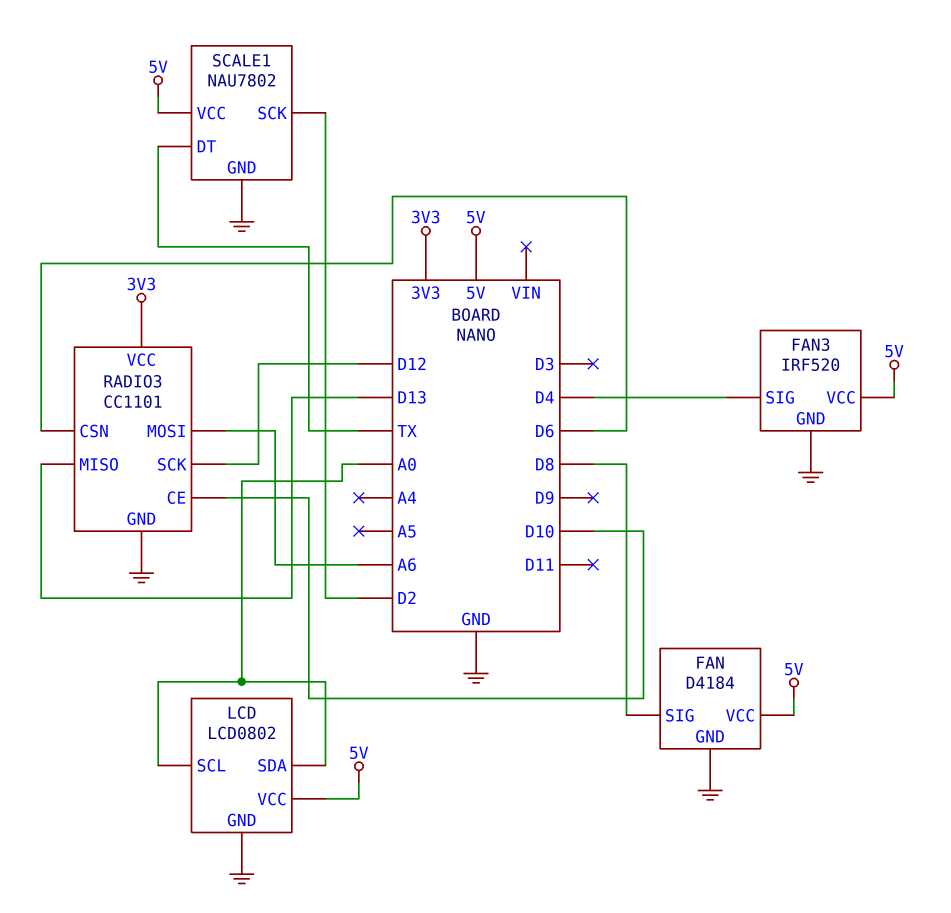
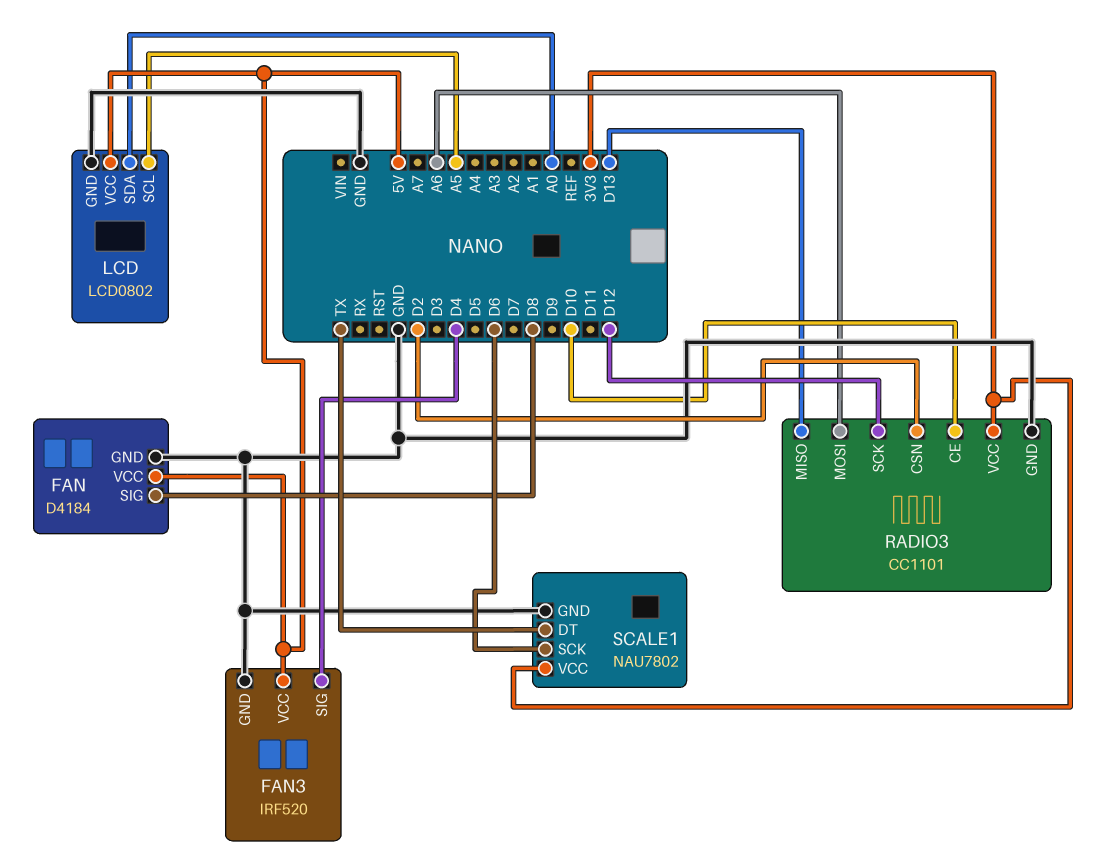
LCD pin SCL: A0 -> A5
RADIO3 pin CSN: D6 -> D2
SCALE1 pin SCK: D2 -> D6
SCALE1 pin VCC: 5V -> 3V3

